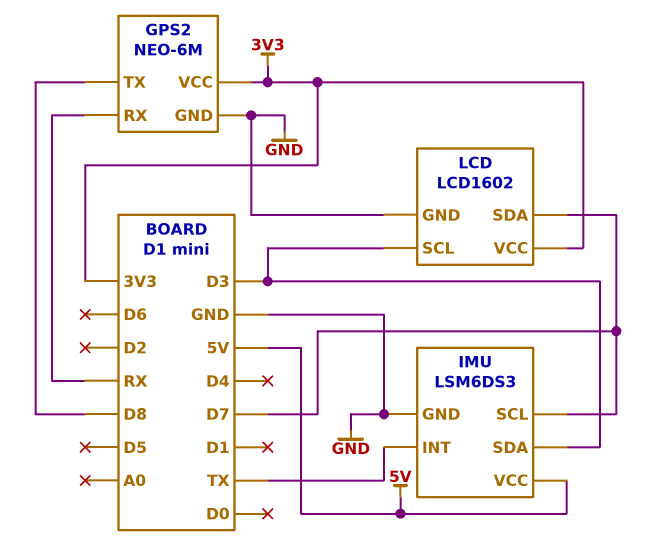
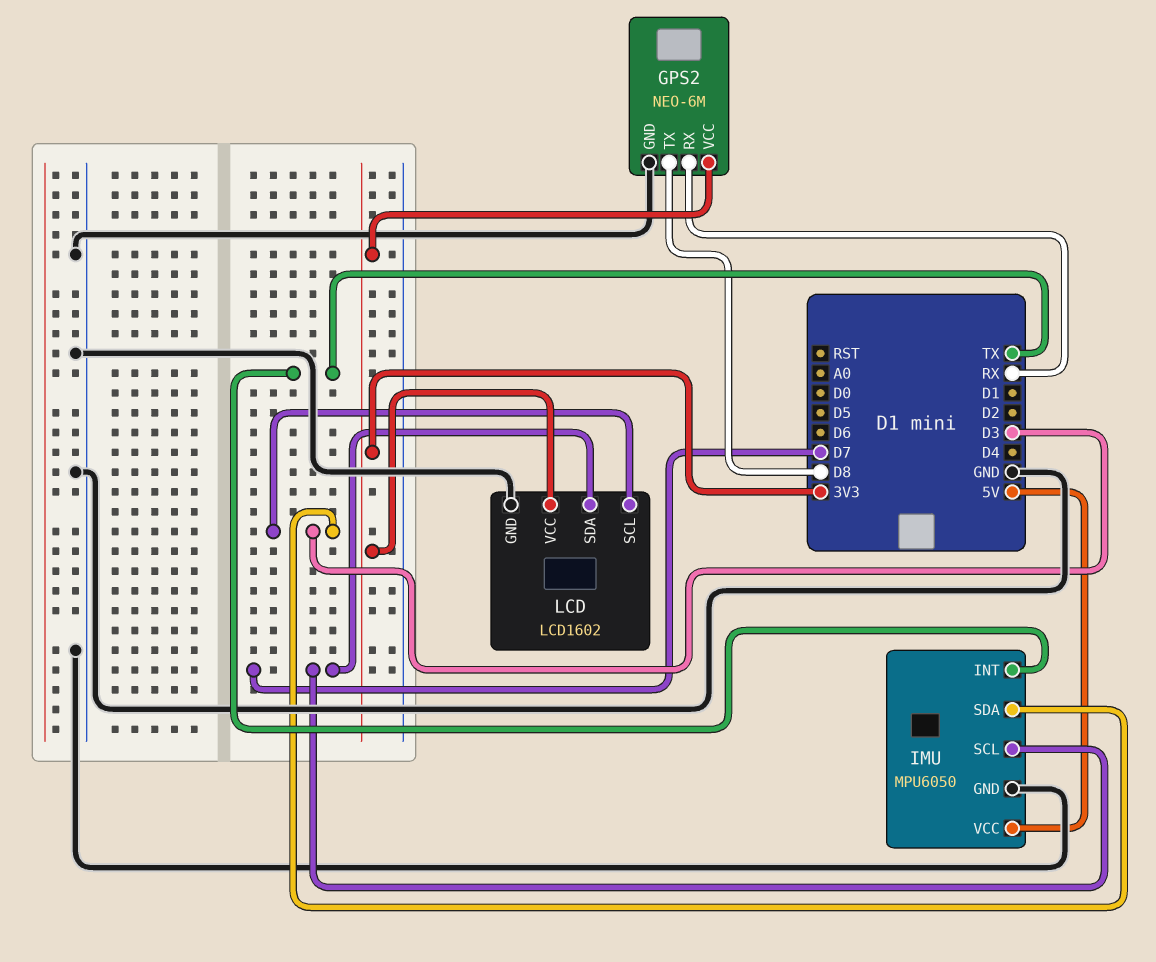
IMU: LSM6DS3 -> MPU6050

